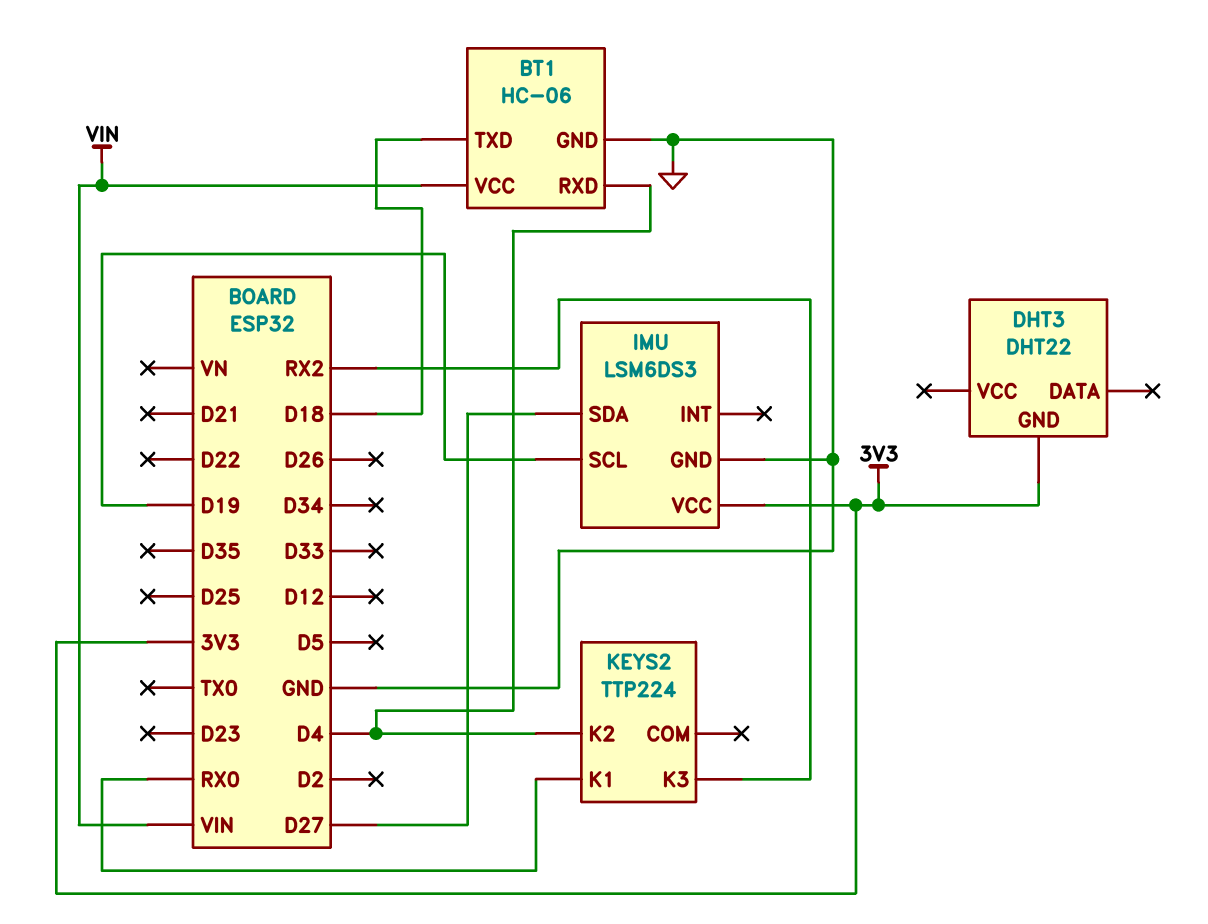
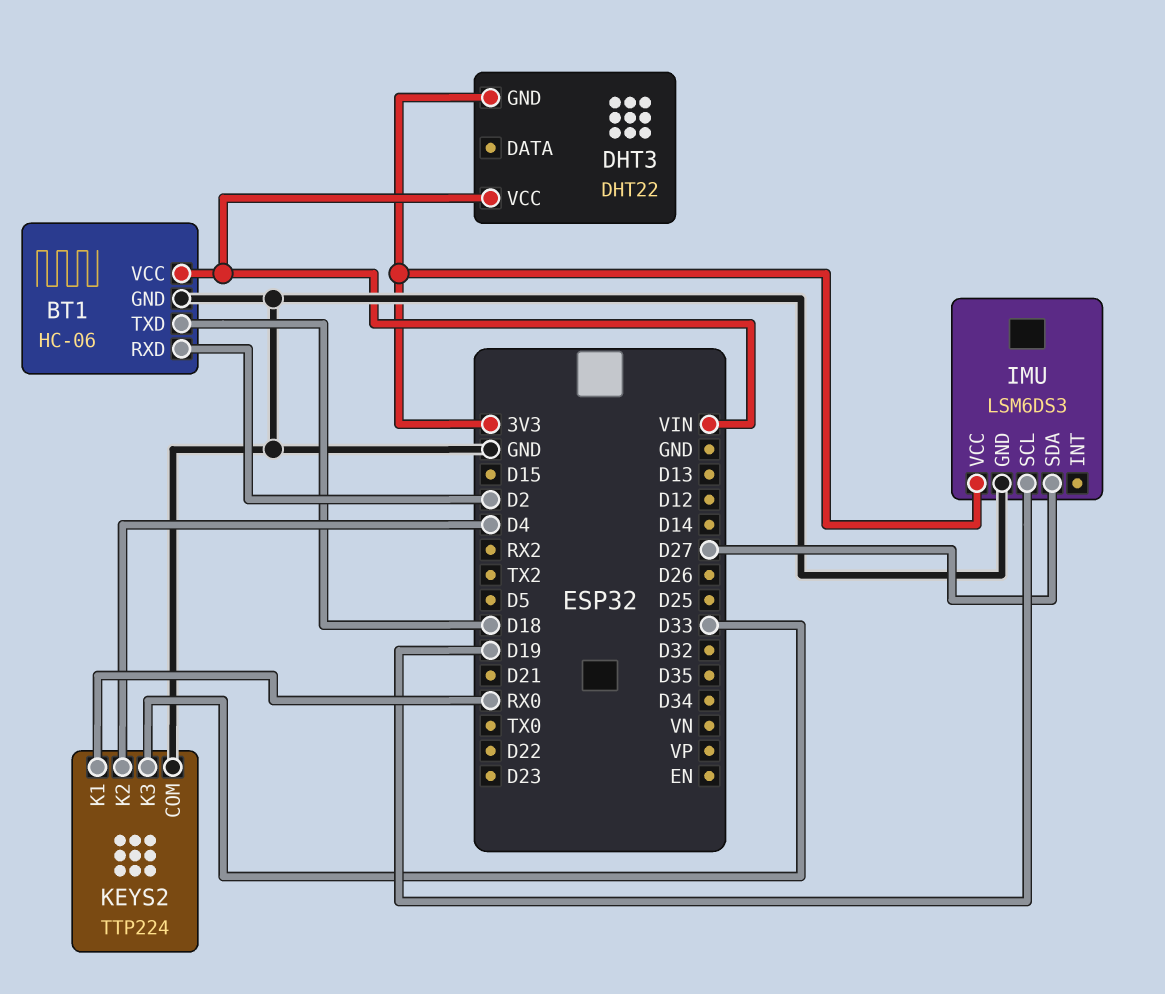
BT1 pin RXD: D4 -> D2
DHT3 pin VCC: none -> VIN
KEYS2 pin COM: none -> GND
KEYS2 pin K3: RX2 -> D33

